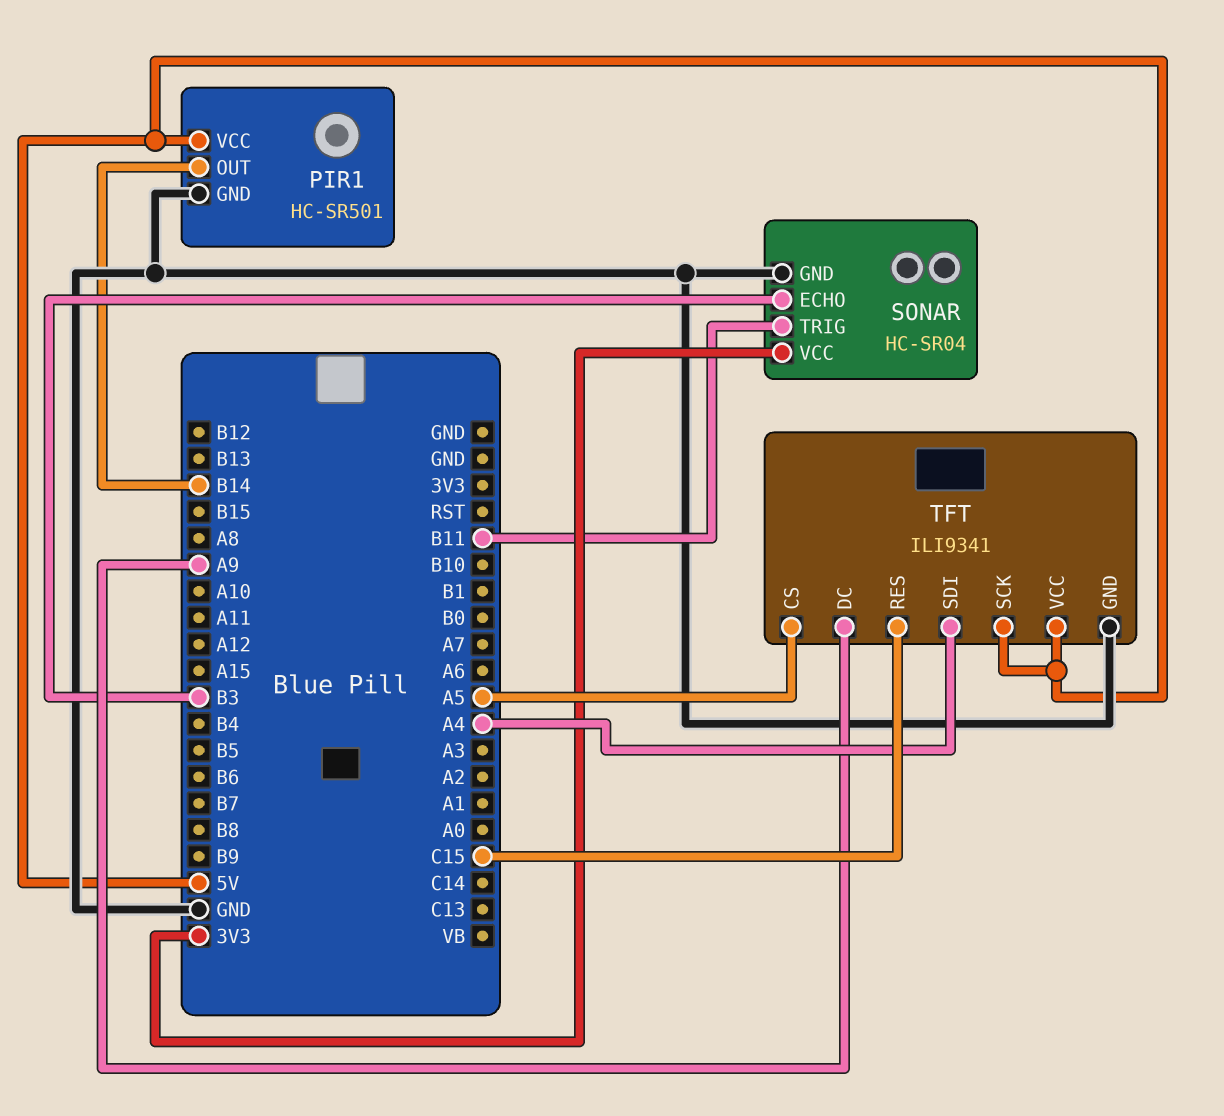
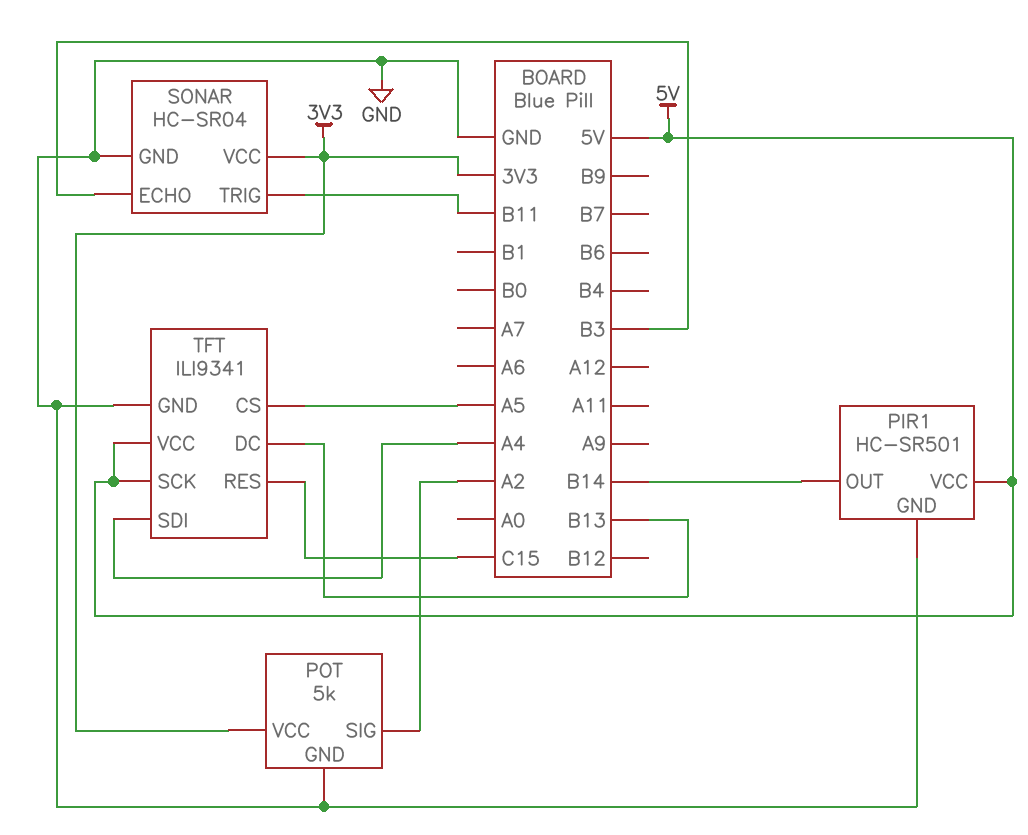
POT: none -> 5k
POT pin GND: none -> GND
POT pin SIG: none -> A2
POT pin VCC: none -> 3V3
TFT pin DC: A9 -> B13

